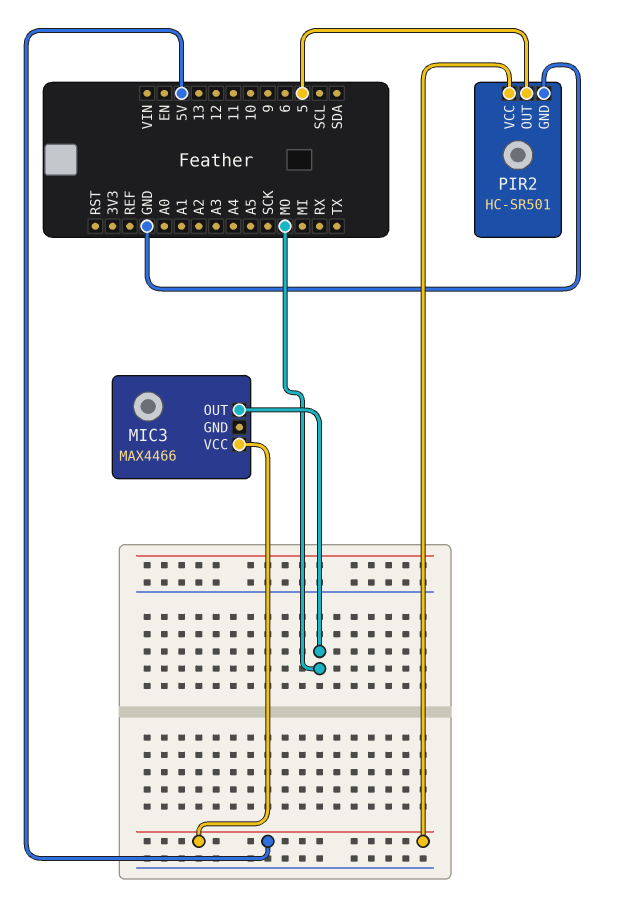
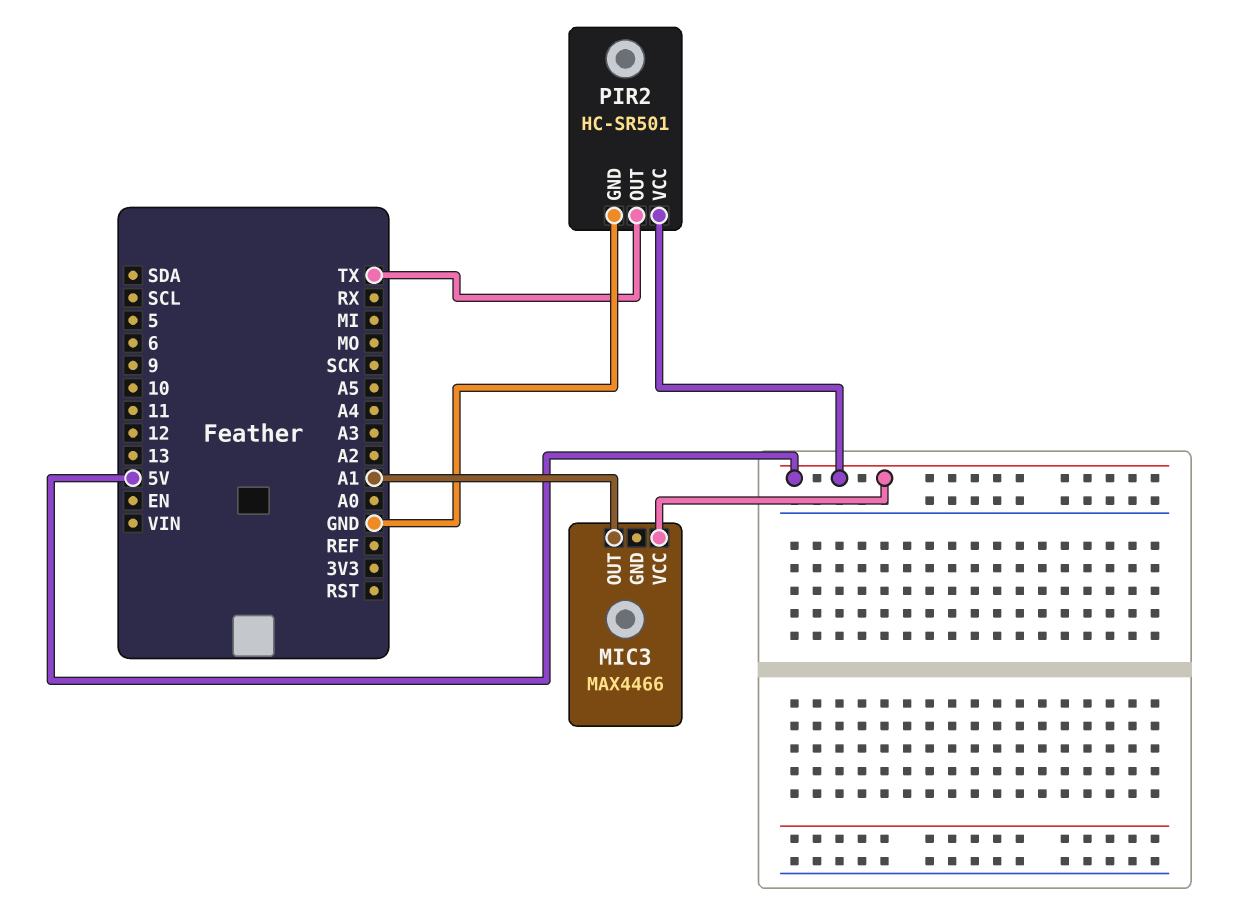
MIC3 pin OUT: MO -> A1
PIR2 pin OUT: 5 -> TX

